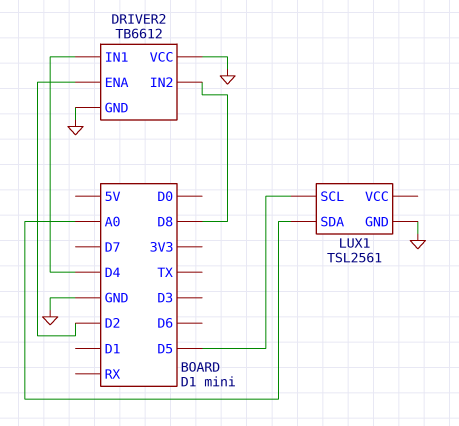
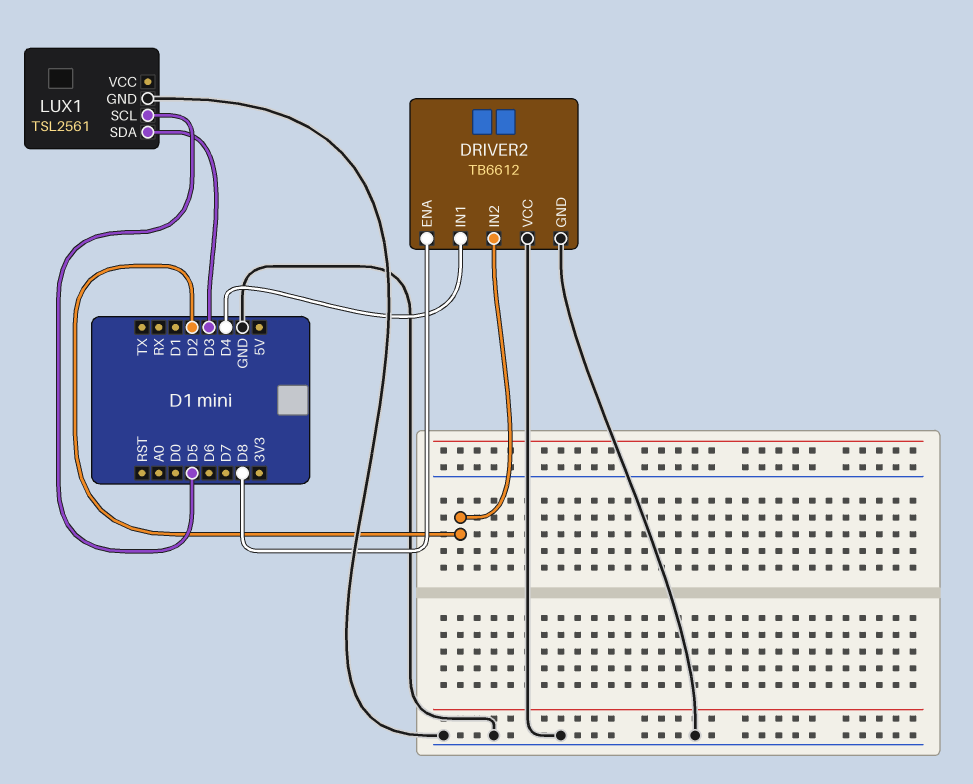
DRIVER2 pin ENA: D2 -> D8
DRIVER2 pin IN2: D8 -> D2
LUX1 pin SDA: A0 -> D3

